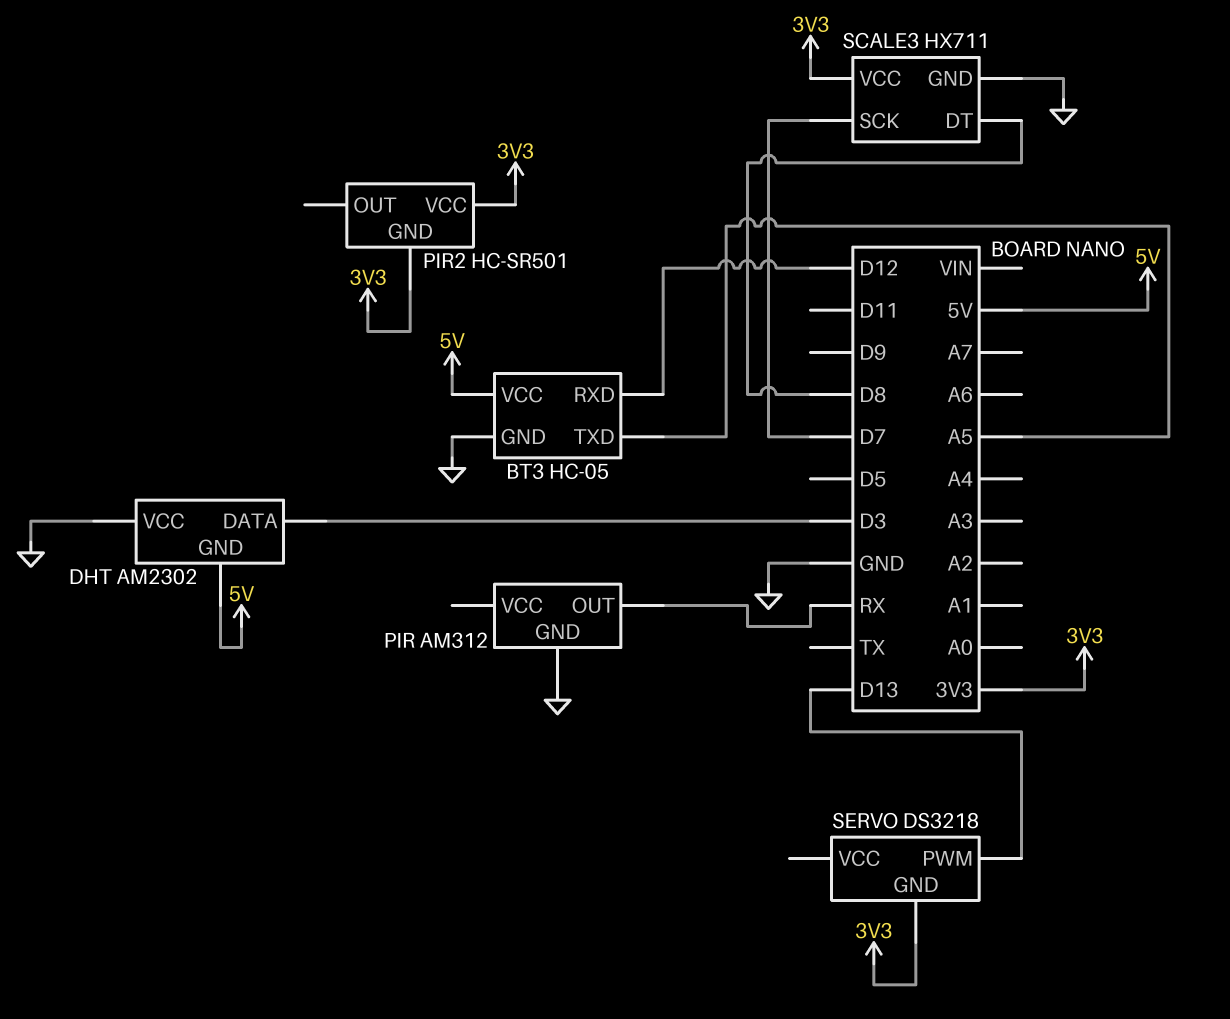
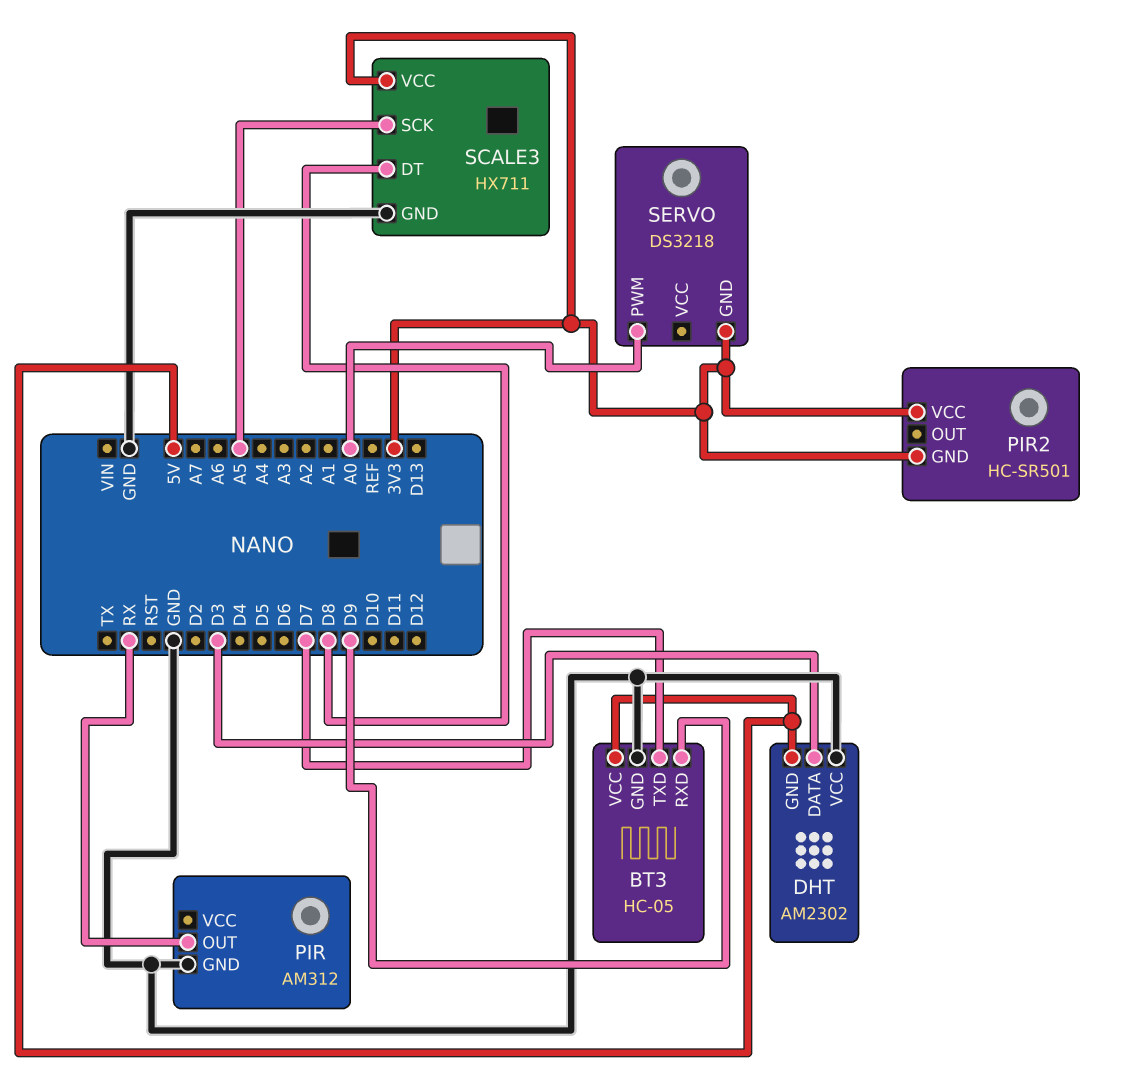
BT3 pin RXD: D12 -> D9
BT3 pin TXD: A5 -> D7
SCALE3 pin SCK: D7 -> A5
SERVO pin PWM: D13 -> A0

